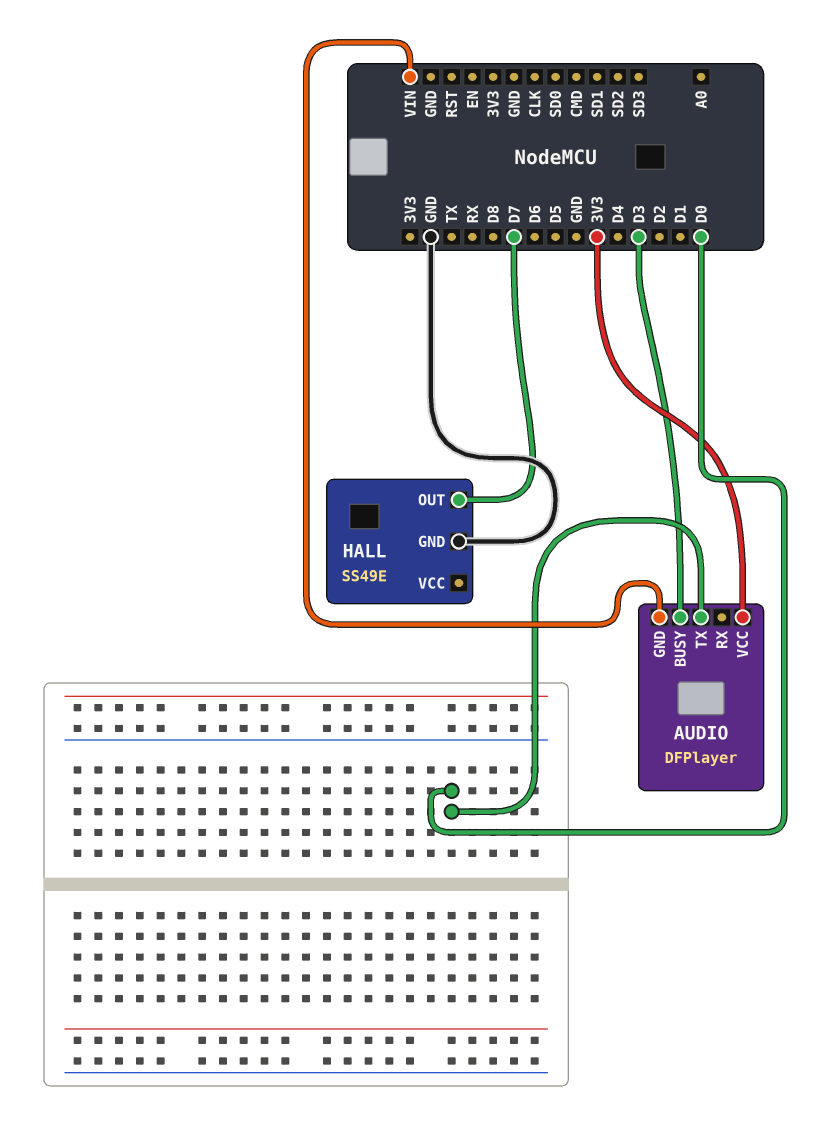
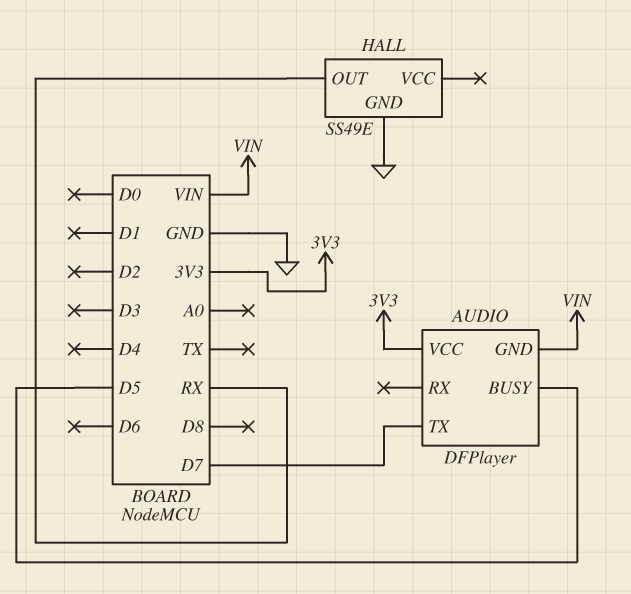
AUDIO pin BUSY: D3 -> D5
AUDIO pin TX: D0 -> D7
HALL pin OUT: D7 -> RX

